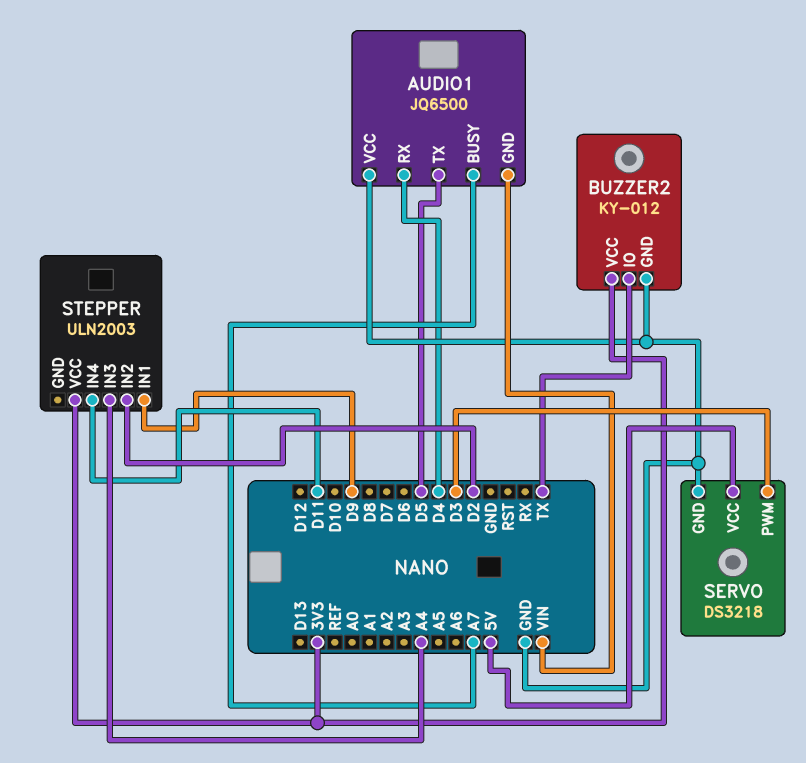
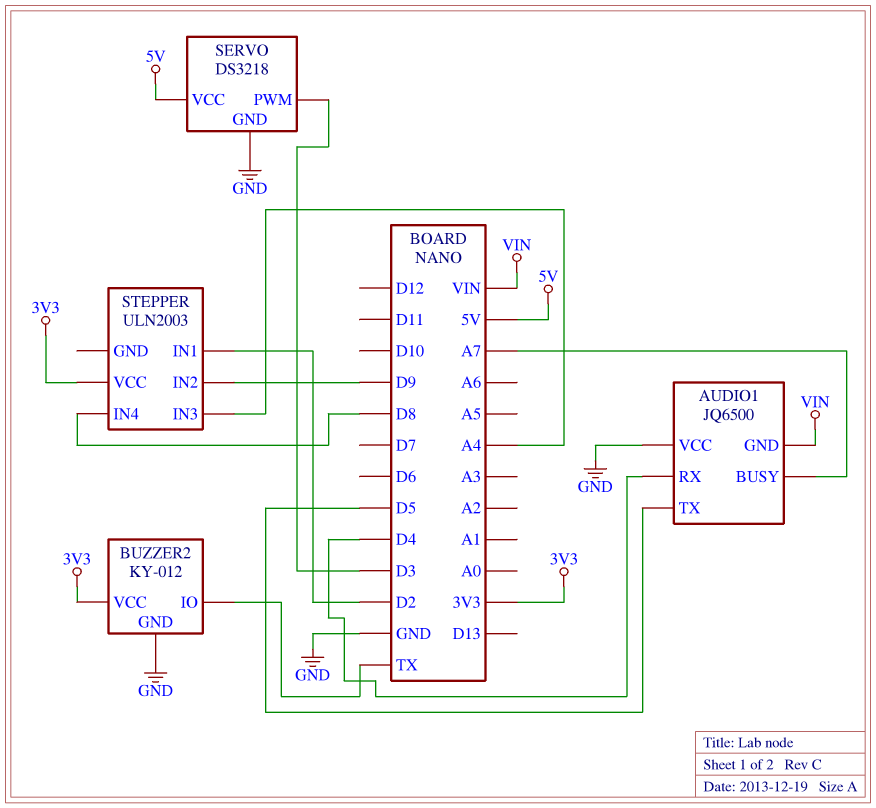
STEPPER pin IN1: D9 -> D2
STEPPER pin IN2: D2 -> D9
STEPPER pin IN4: D11 -> D8

